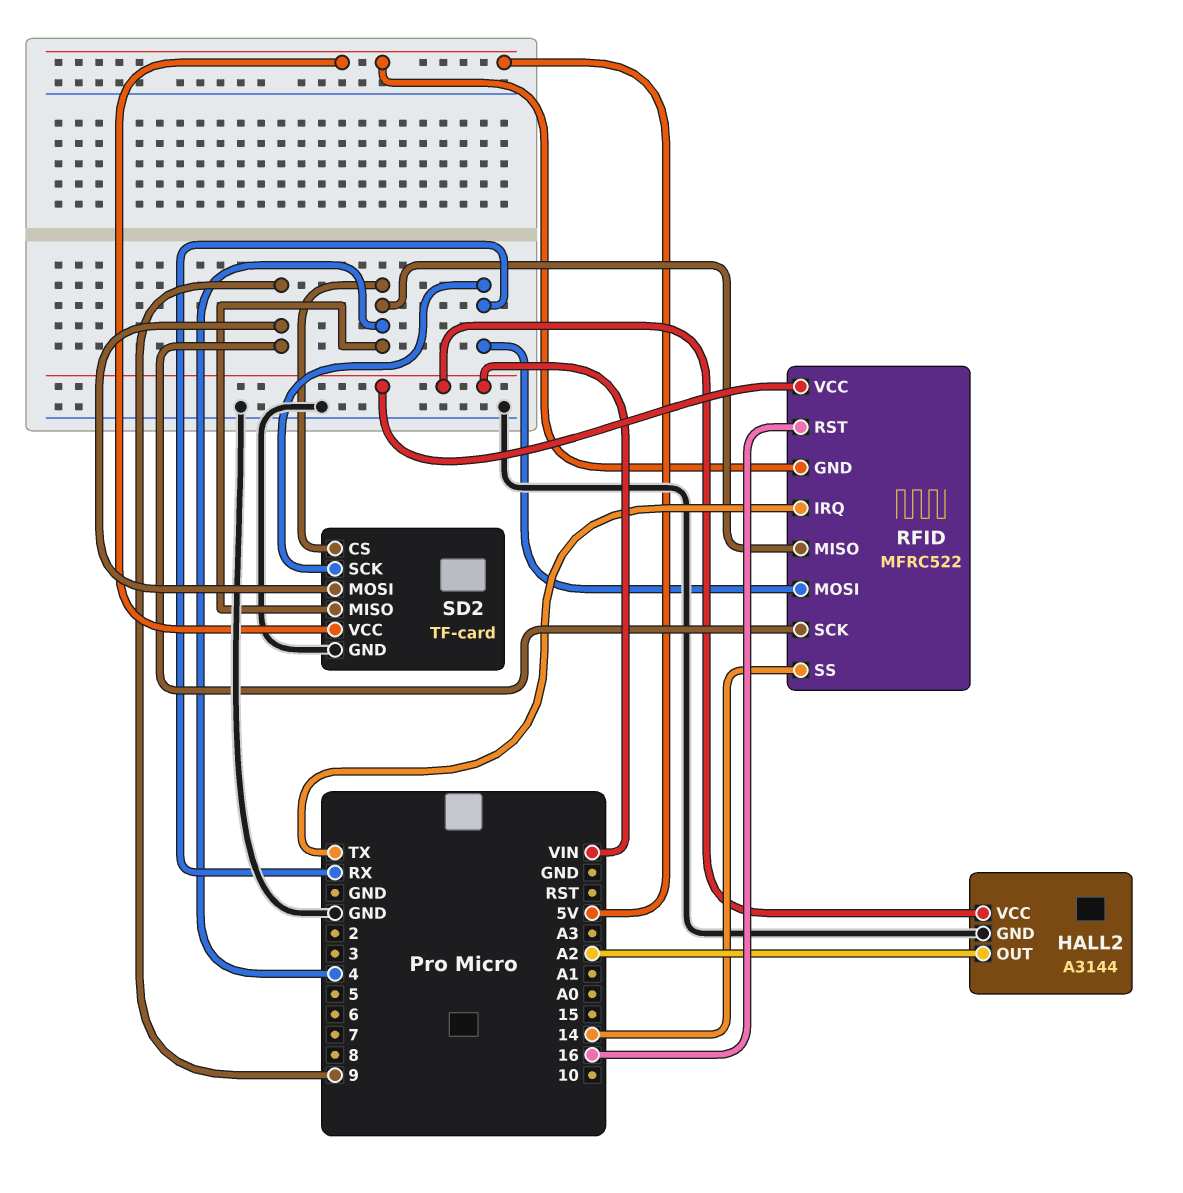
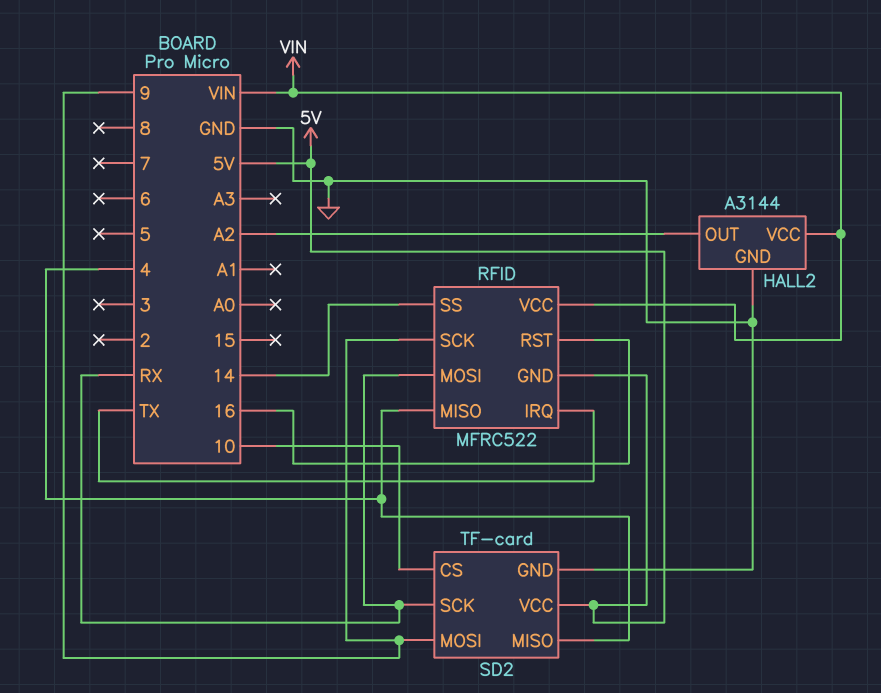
SD2 pin CS: 4 -> 10

